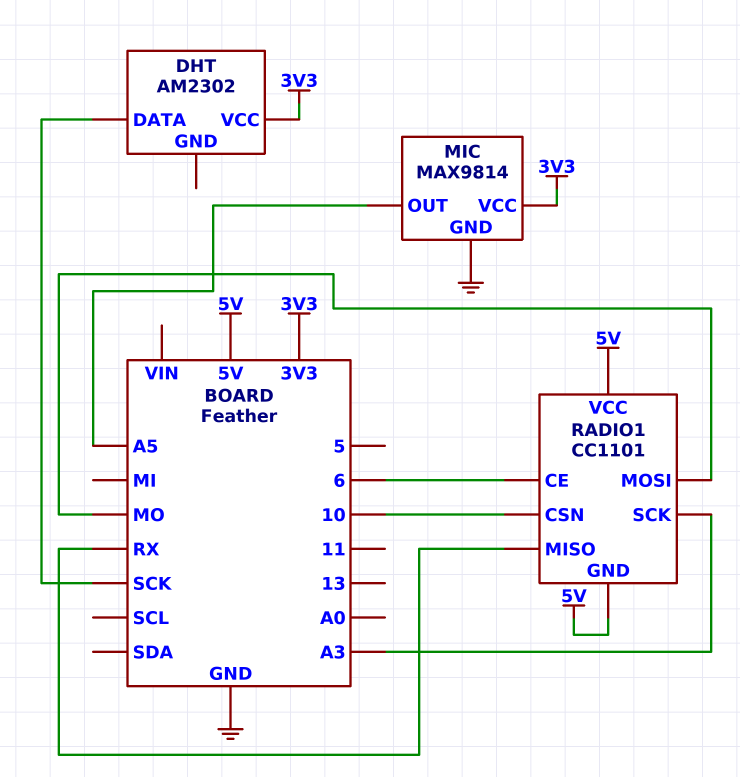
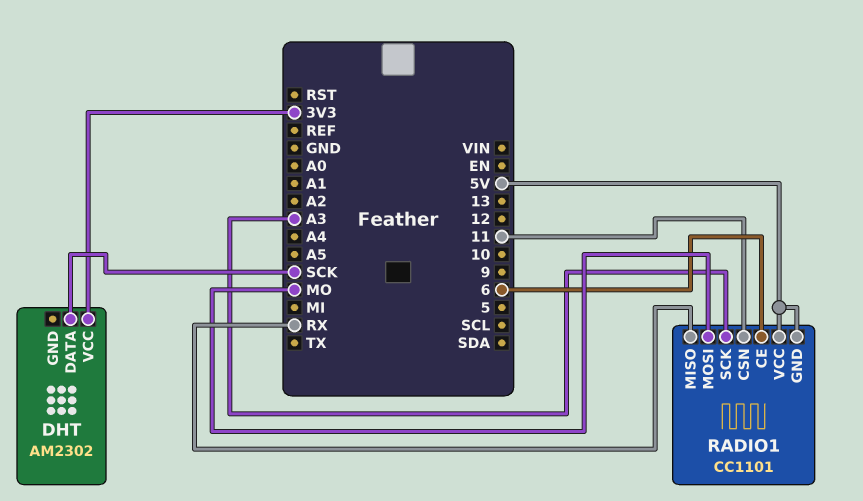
MIC: MAX9814 -> none
MIC pin GND: GND -> none
MIC pin OUT: A5 -> none
MIC pin VCC: 3V3 -> none
RADIO1 pin CSN: 10 -> 11

